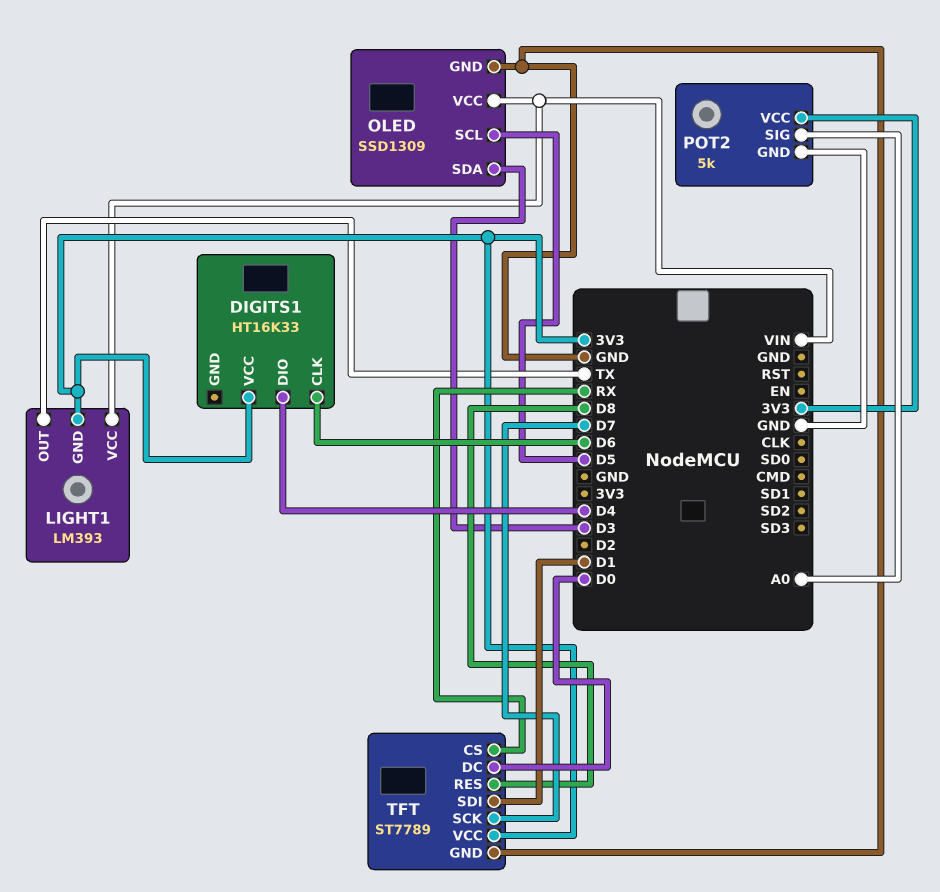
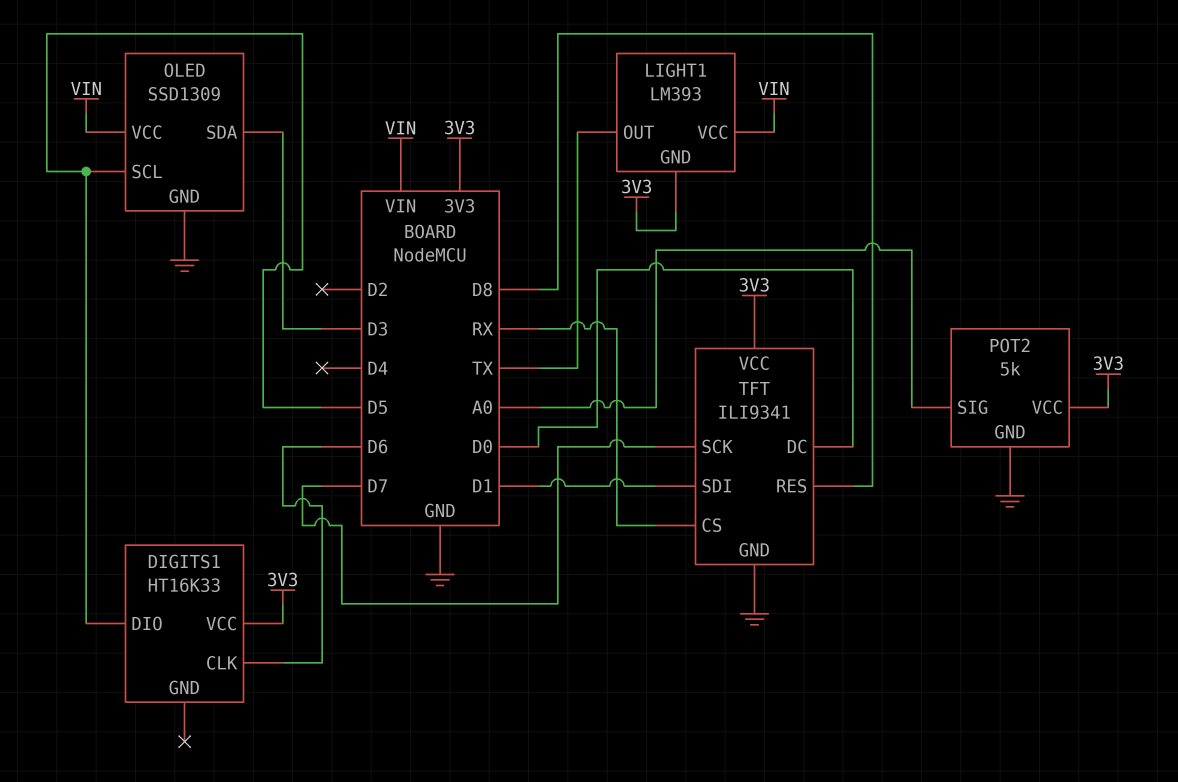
DIGITS1 pin DIO: D4 -> D5
TFT: ST7789 -> ILI9341

